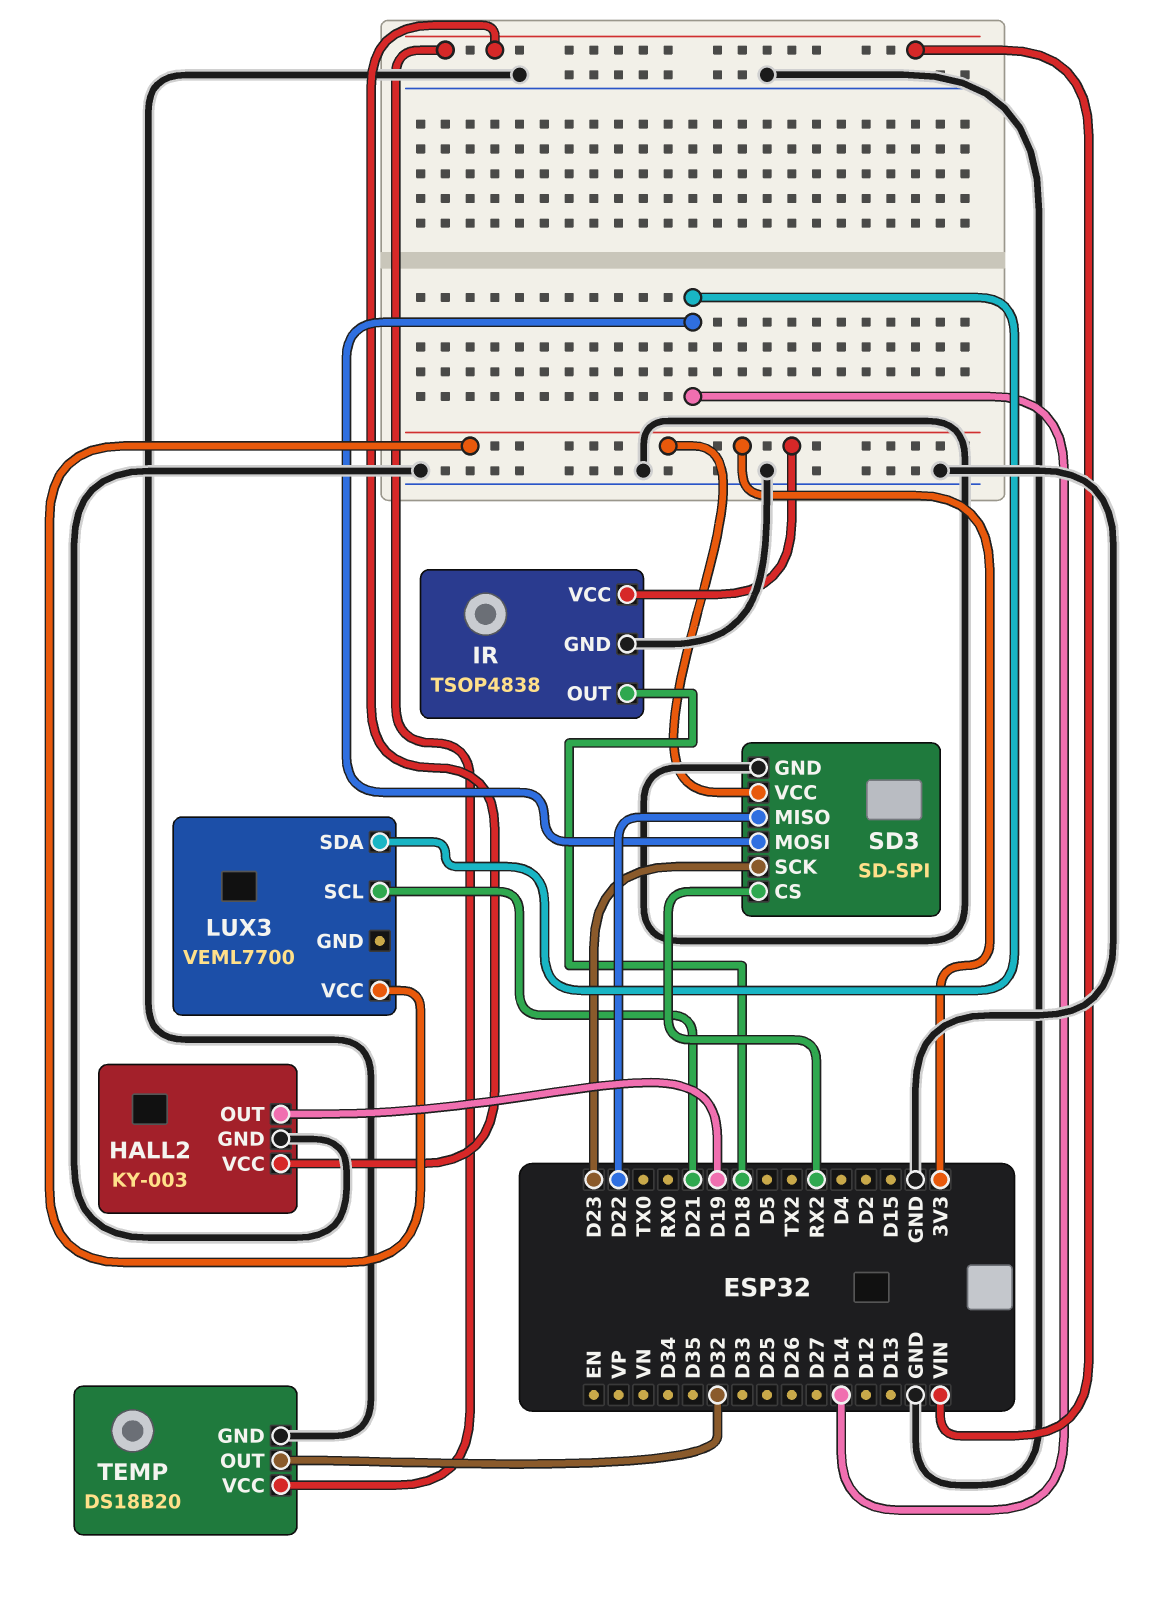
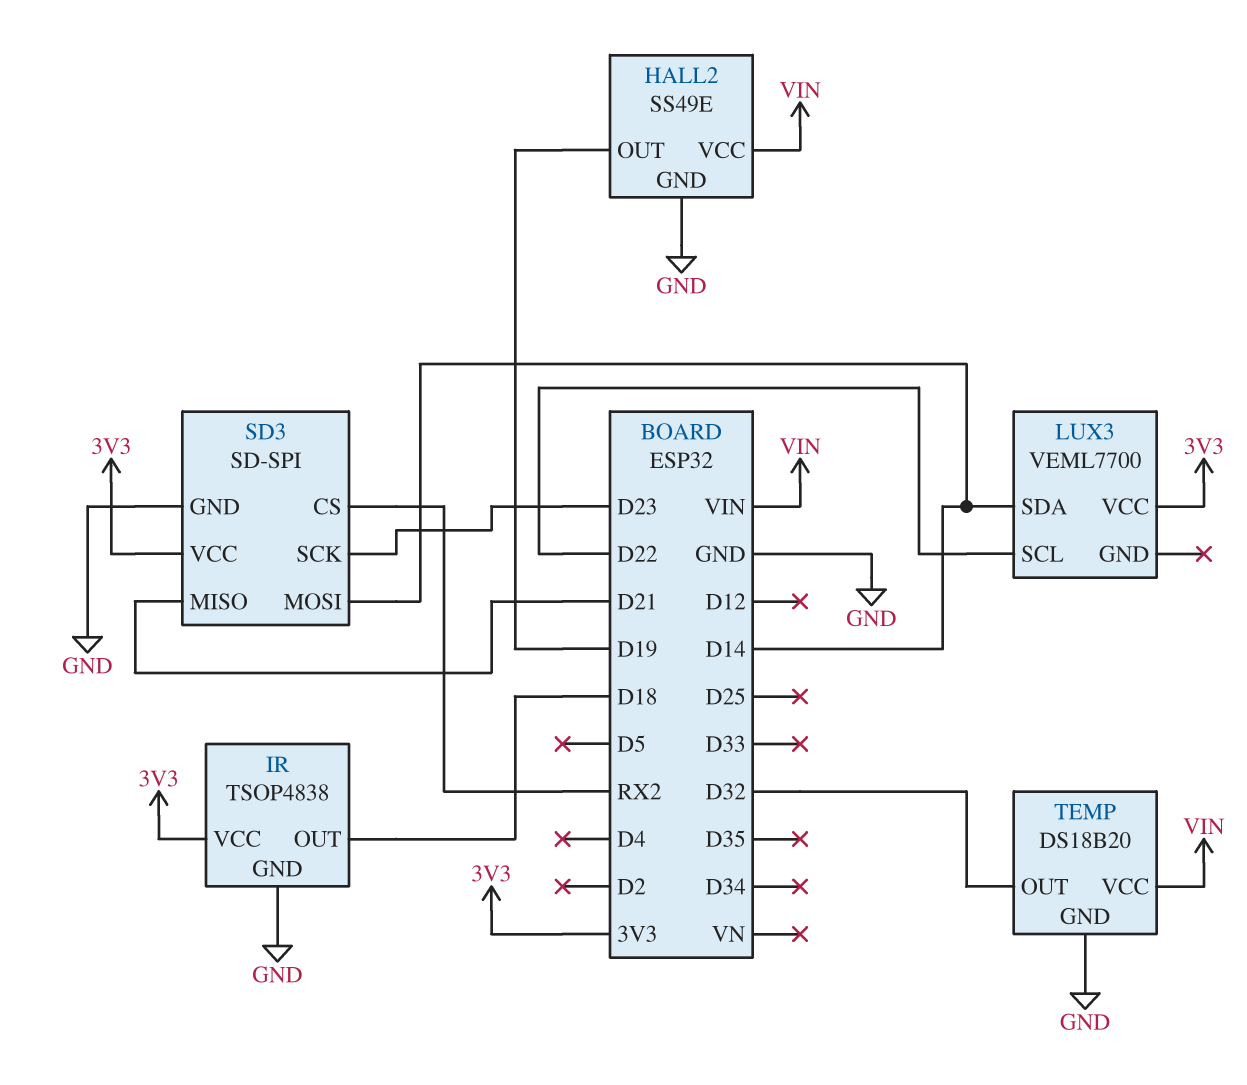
HALL2: KY-003 -> SS49E
LUX3 pin SCL: D21 -> D22
SD3 pin MISO: D22 -> D21

